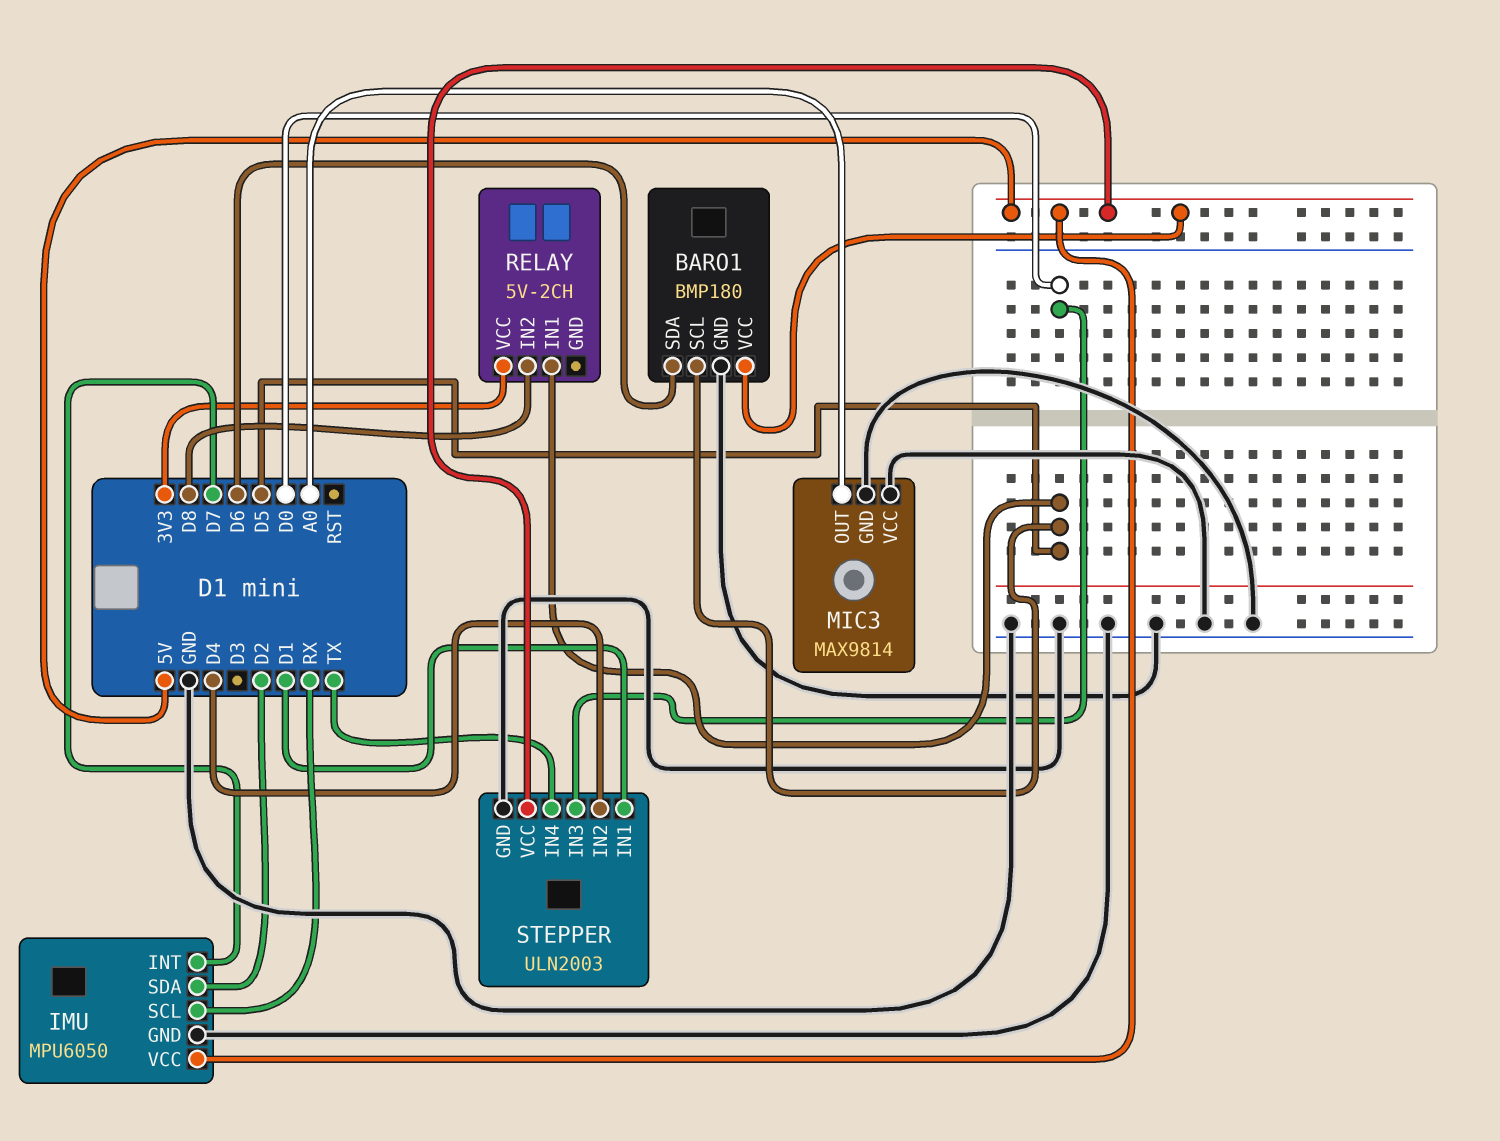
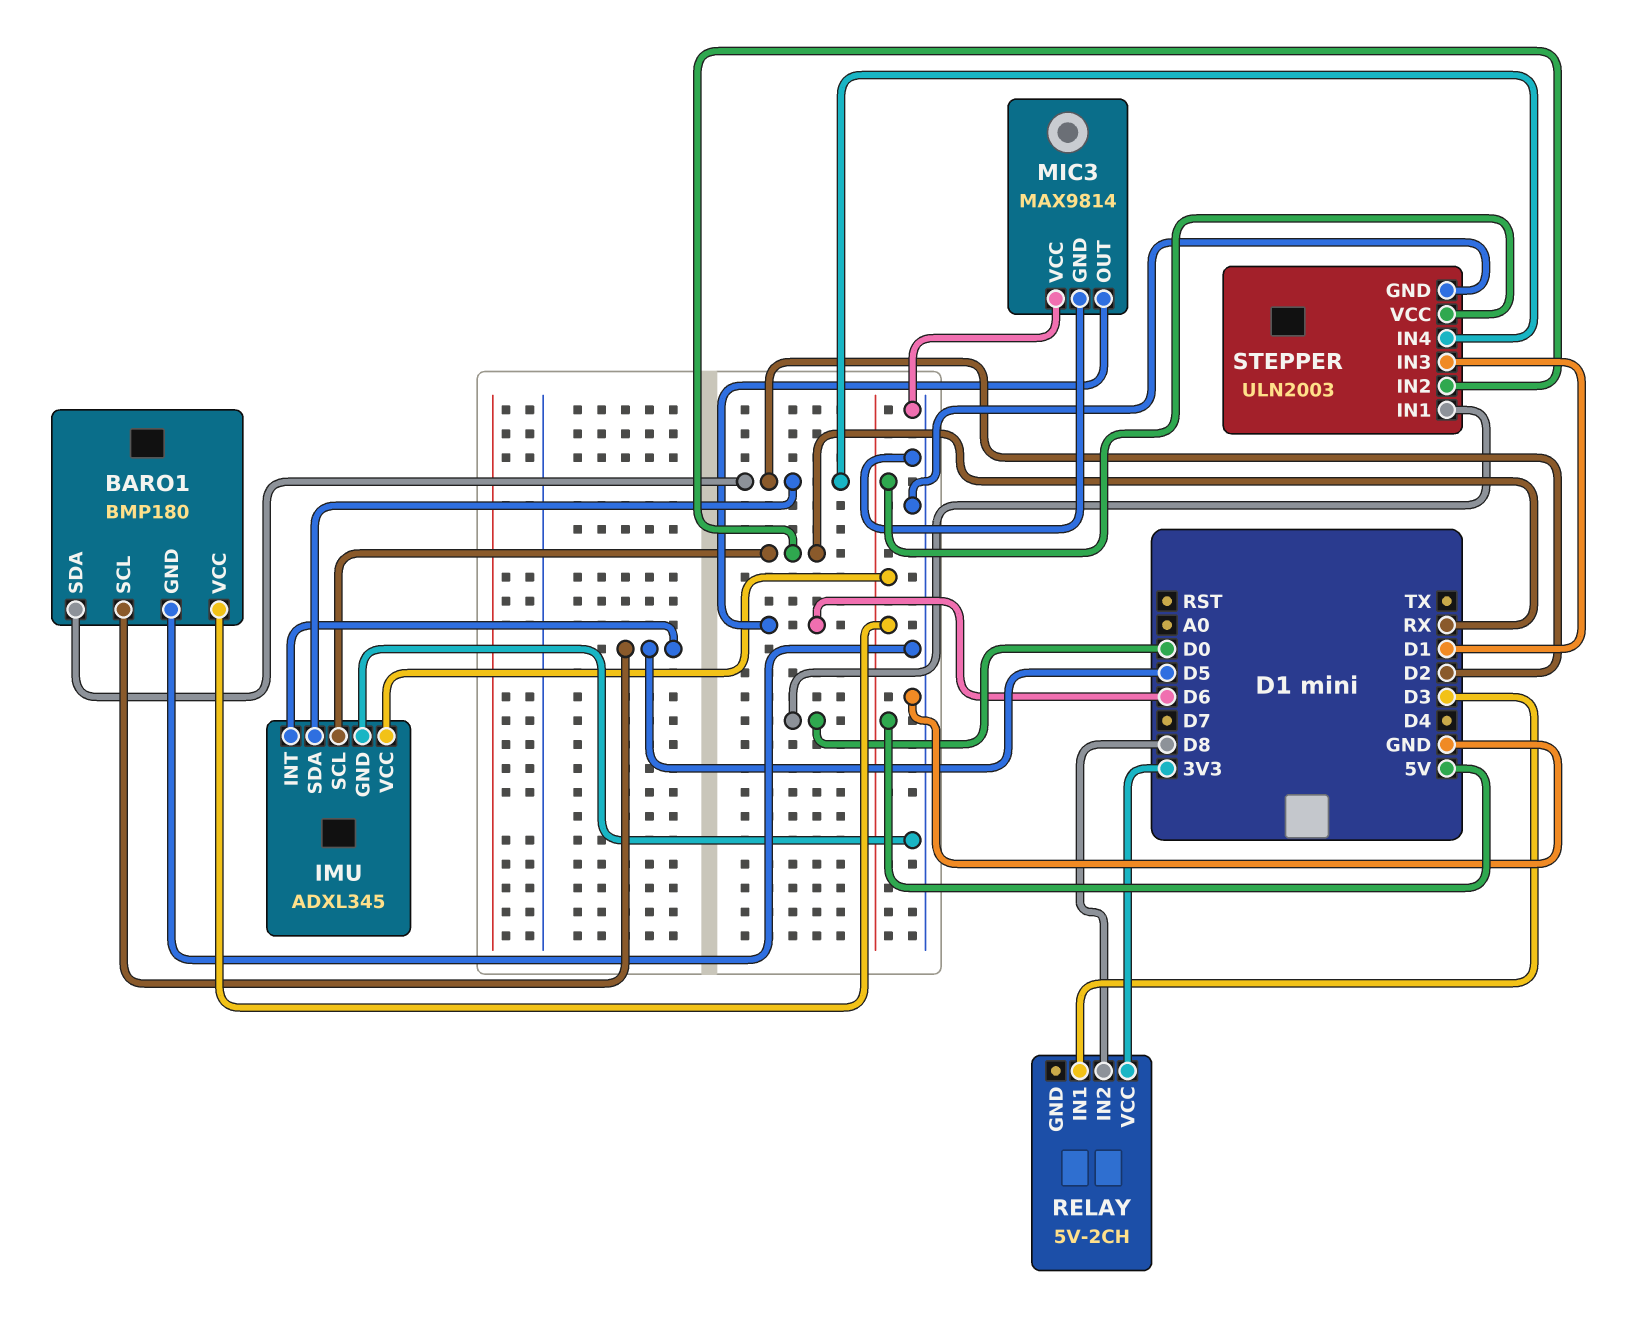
BARO1 pin SDA: D6 -> D2
IMU: MPU6050 -> ADXL345
IMU pin INT: D7 -> D5
MIC3 pin OUT: A0 -> D6
RELAY pin IN1: D5 -> D3
STEPPER pin IN1: D1 -> D0
STEPPER pin IN2: D4 -> RX
STEPPER pin IN3: D0 -> D1
STEPPER pin IN4: TX -> D2

